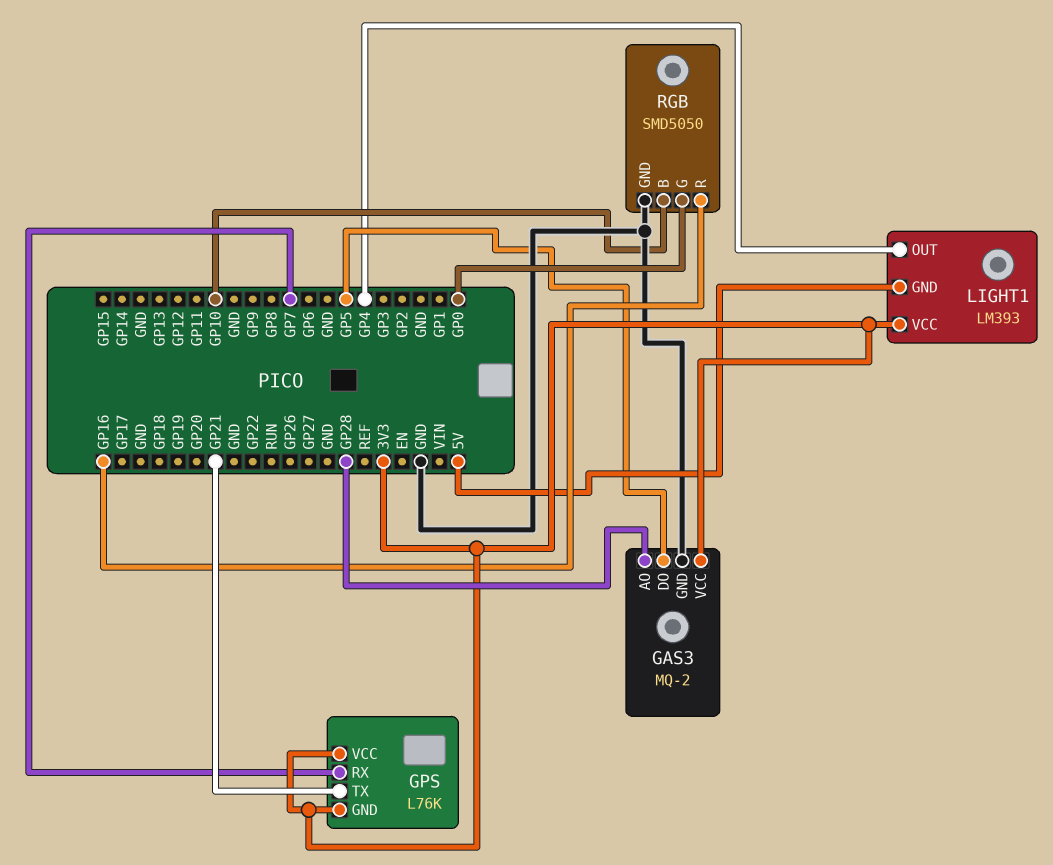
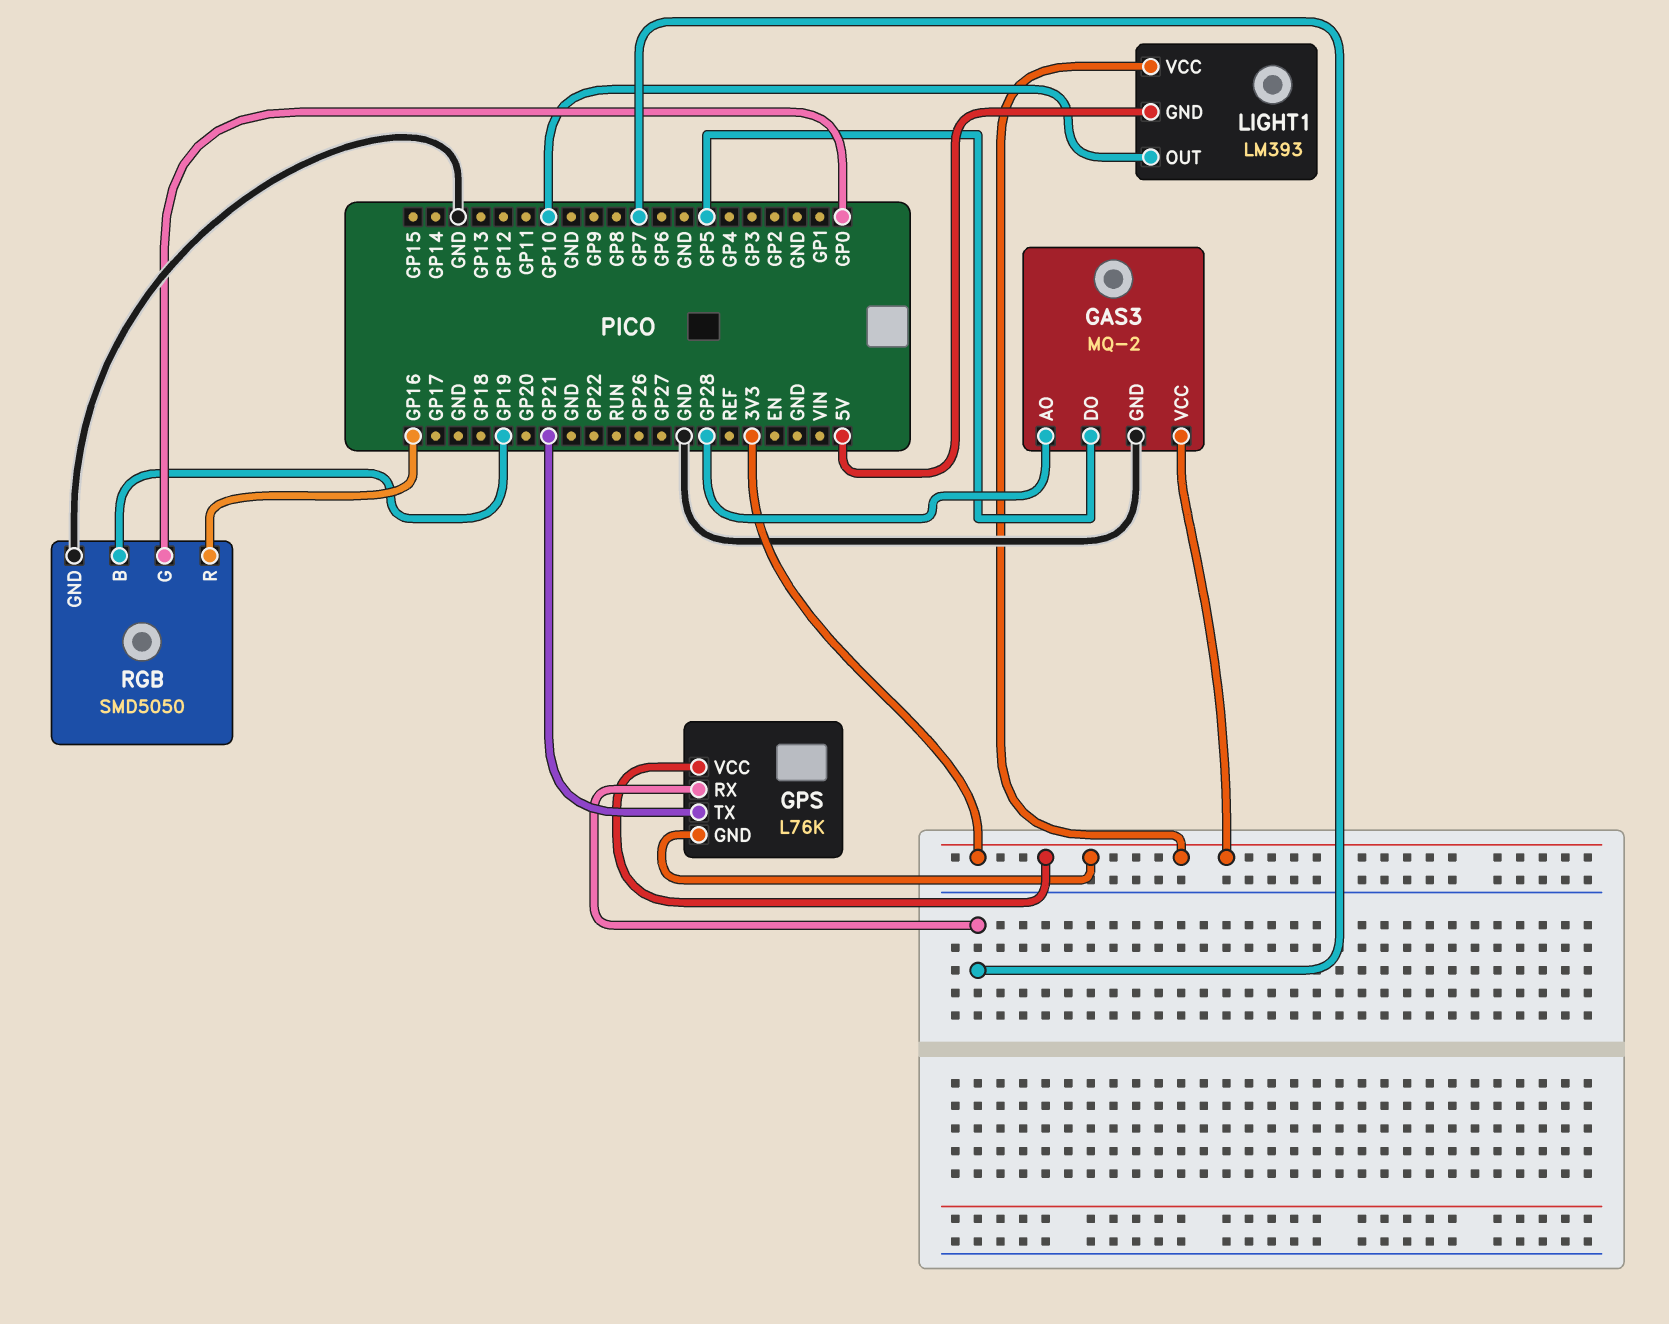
LIGHT1 pin OUT: GP4 -> GP10
RGB pin B: GP10 -> GP19

